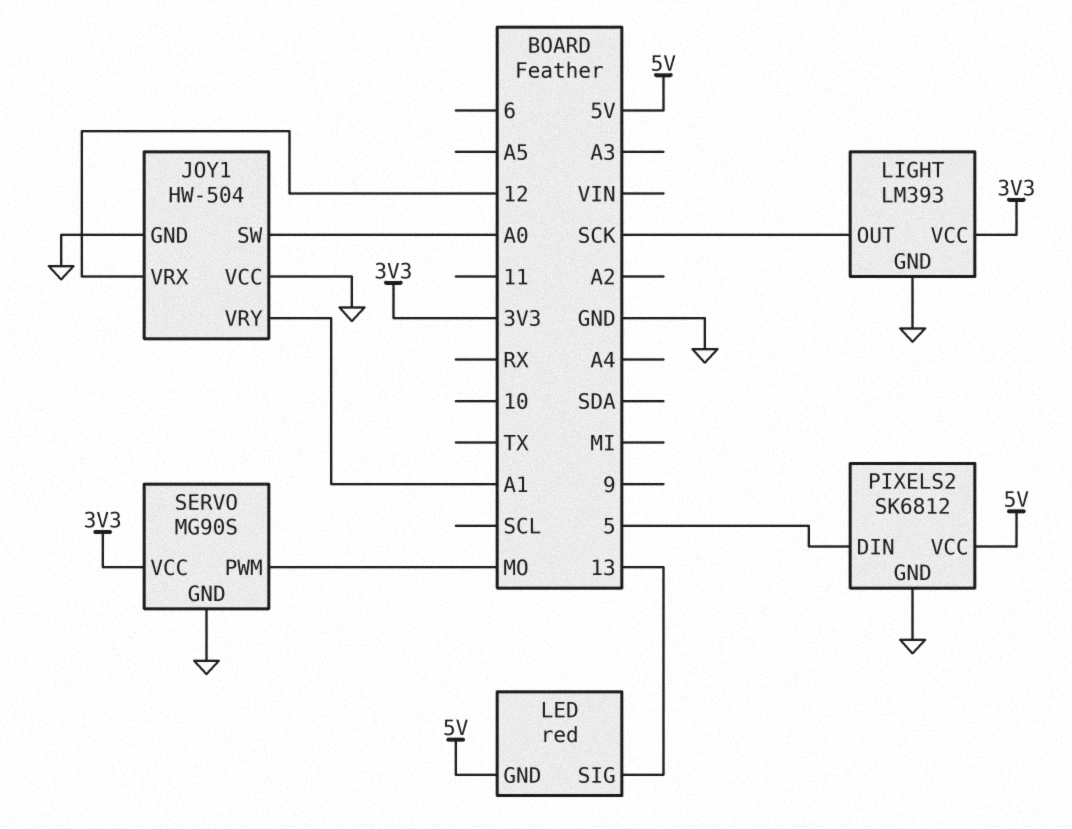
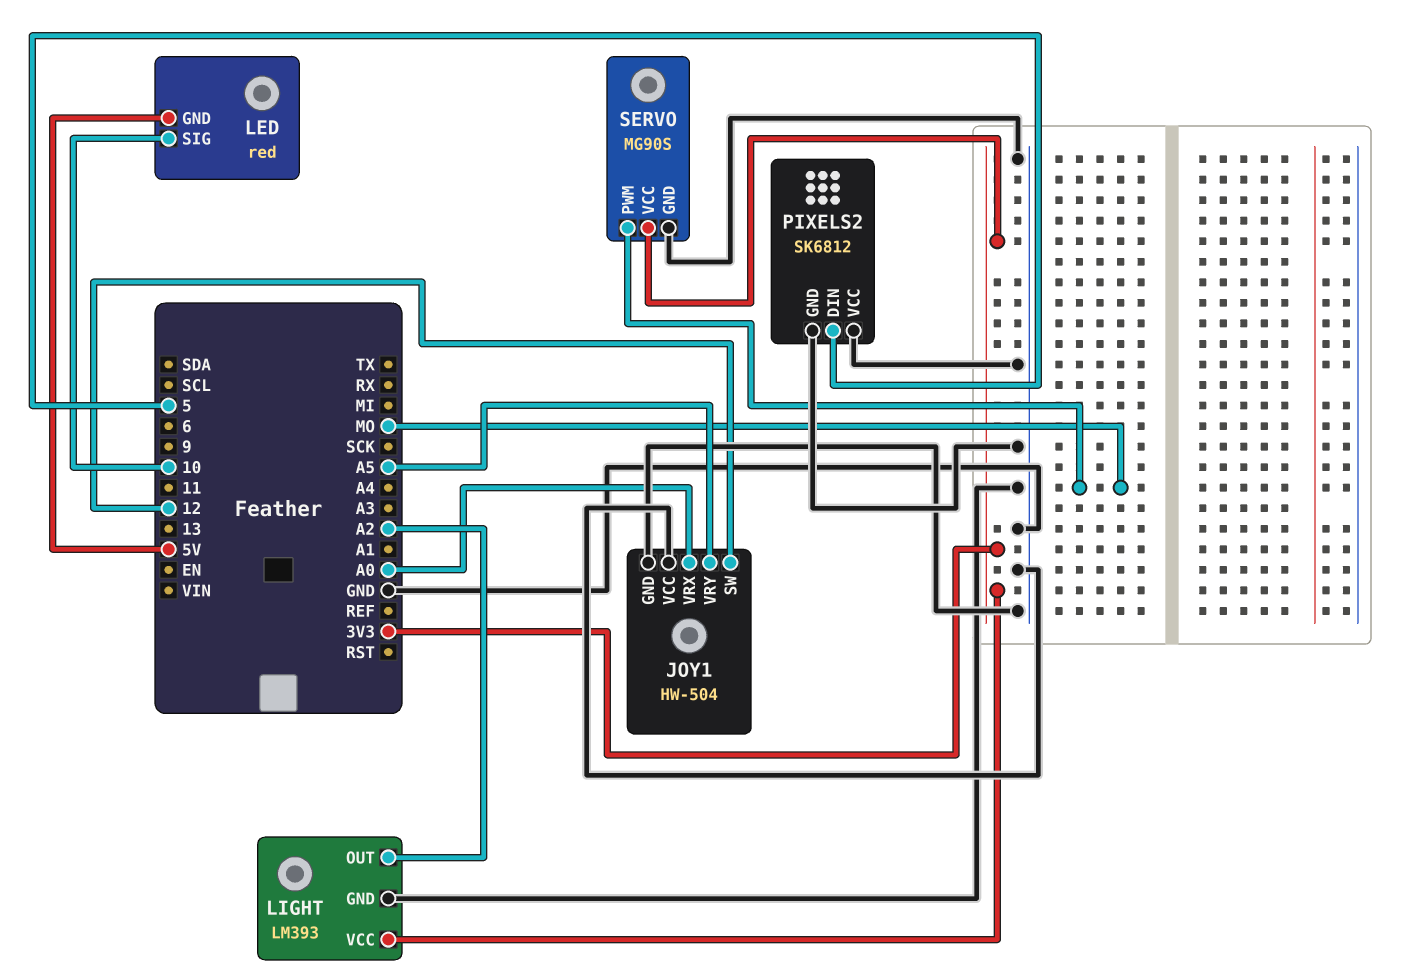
JOY1 pin SW: A0 -> 12
JOY1 pin VRX: 12 -> A0
JOY1 pin VRY: A1 -> A5
LED pin SIG: 13 -> 10
LIGHT pin OUT: SCK -> A2
PIXELS2 pin VCC: 5V -> GND

